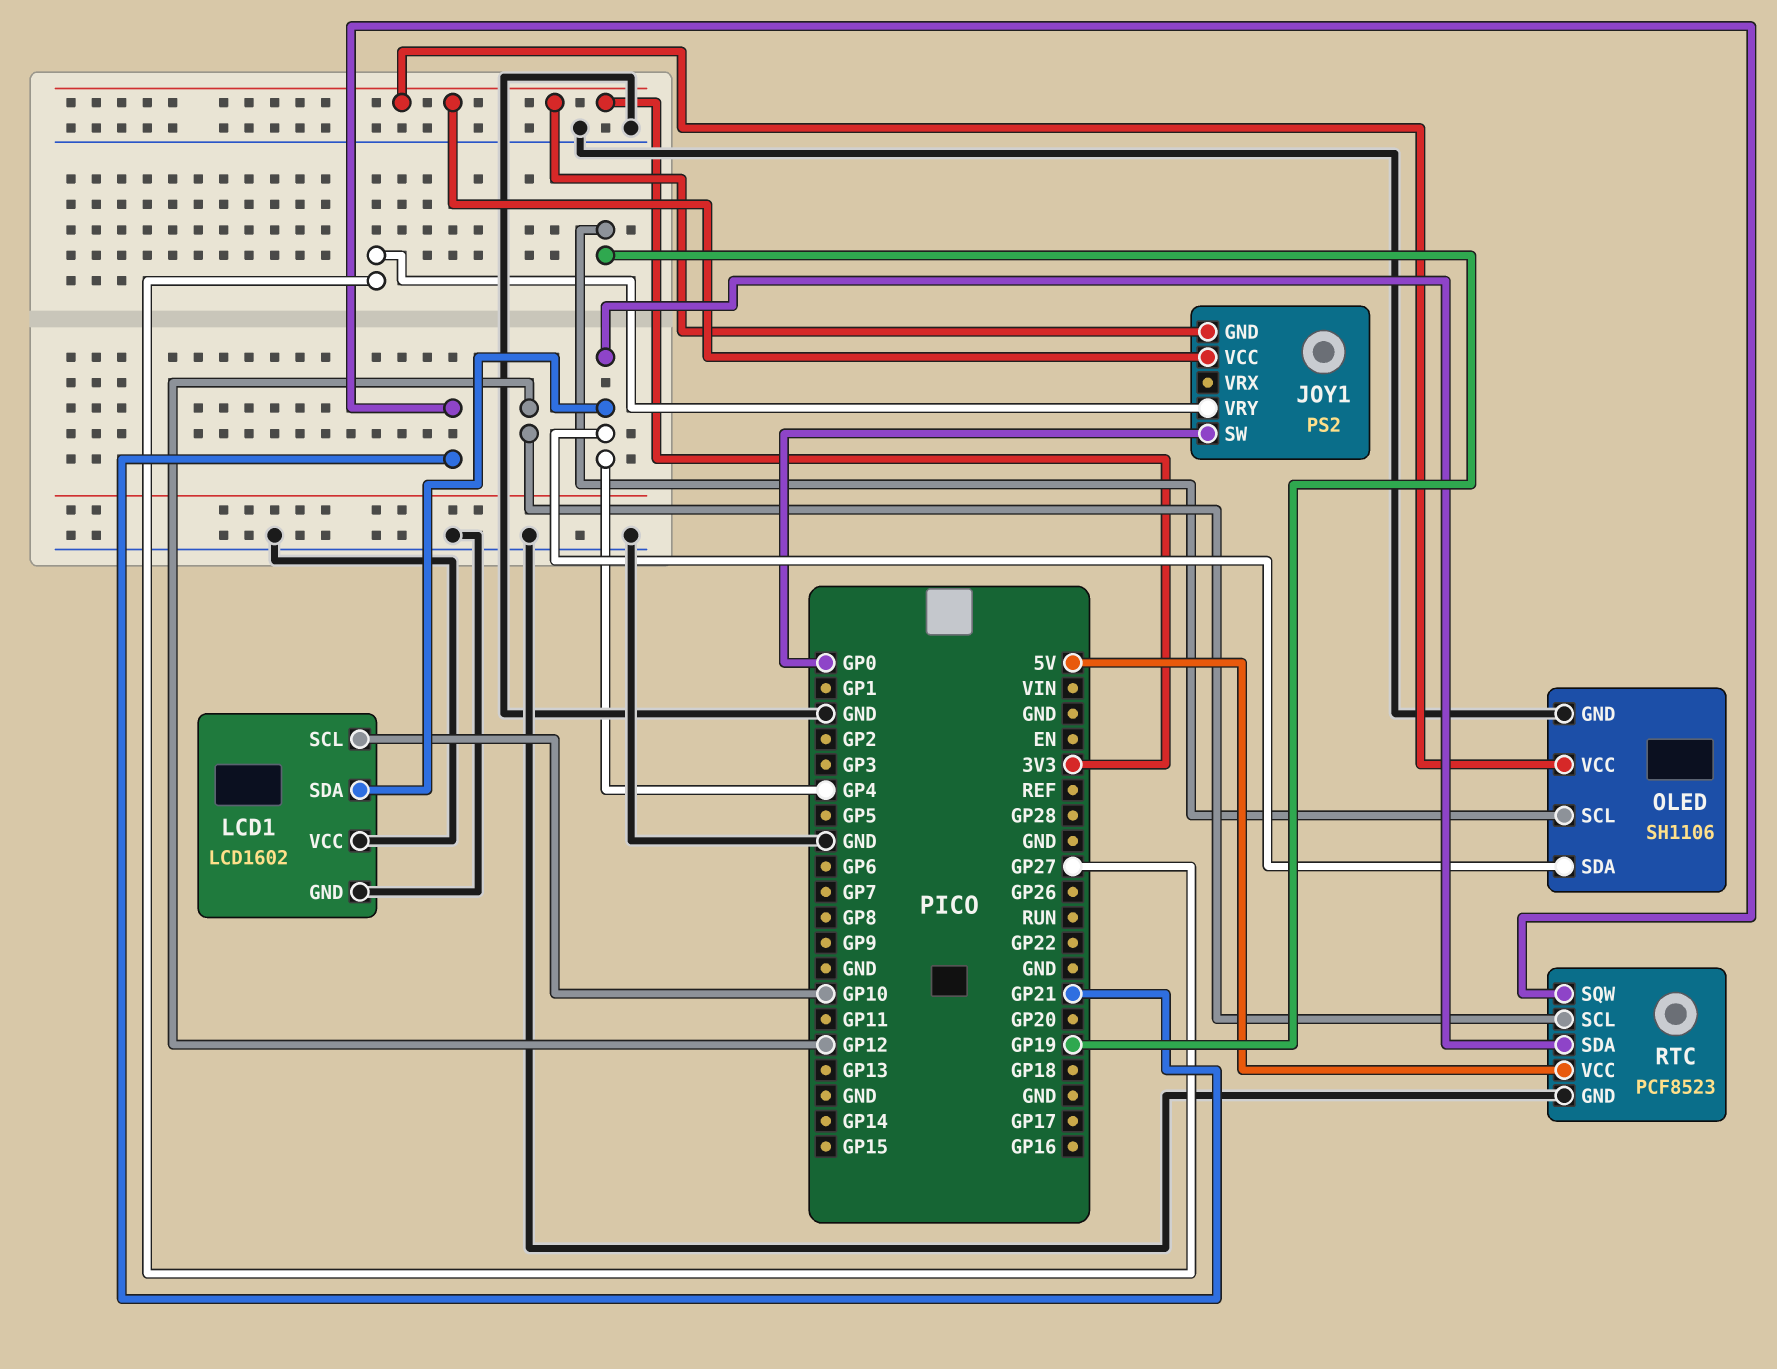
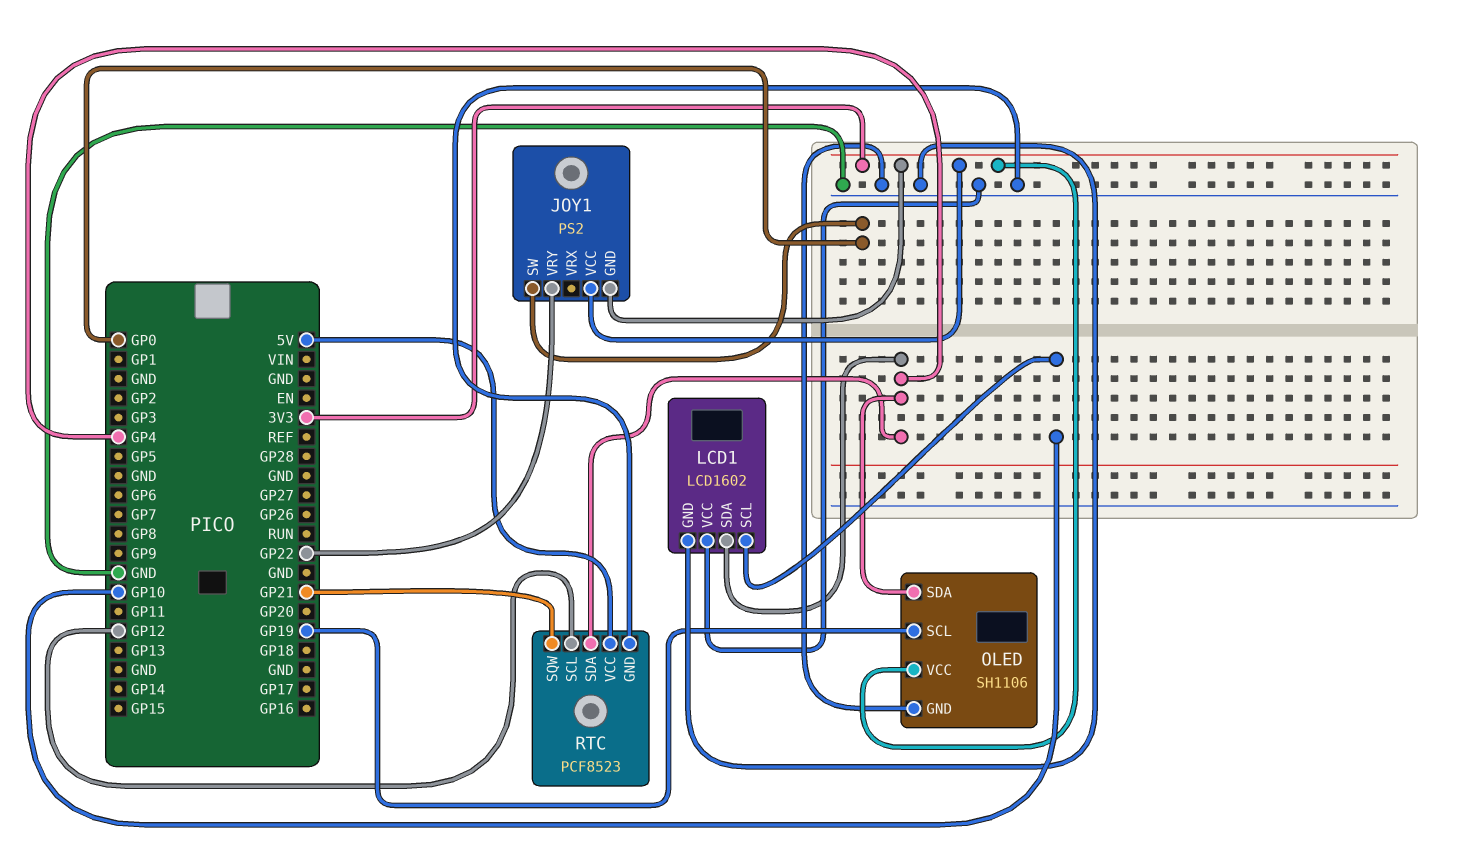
JOY1 pin VRY: GP27 -> GP22

